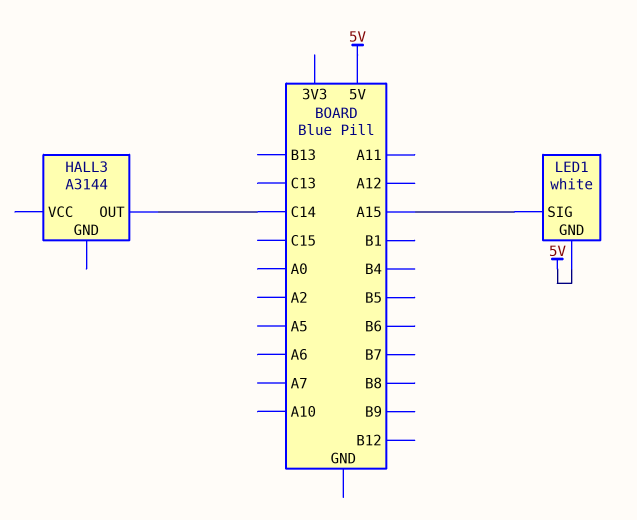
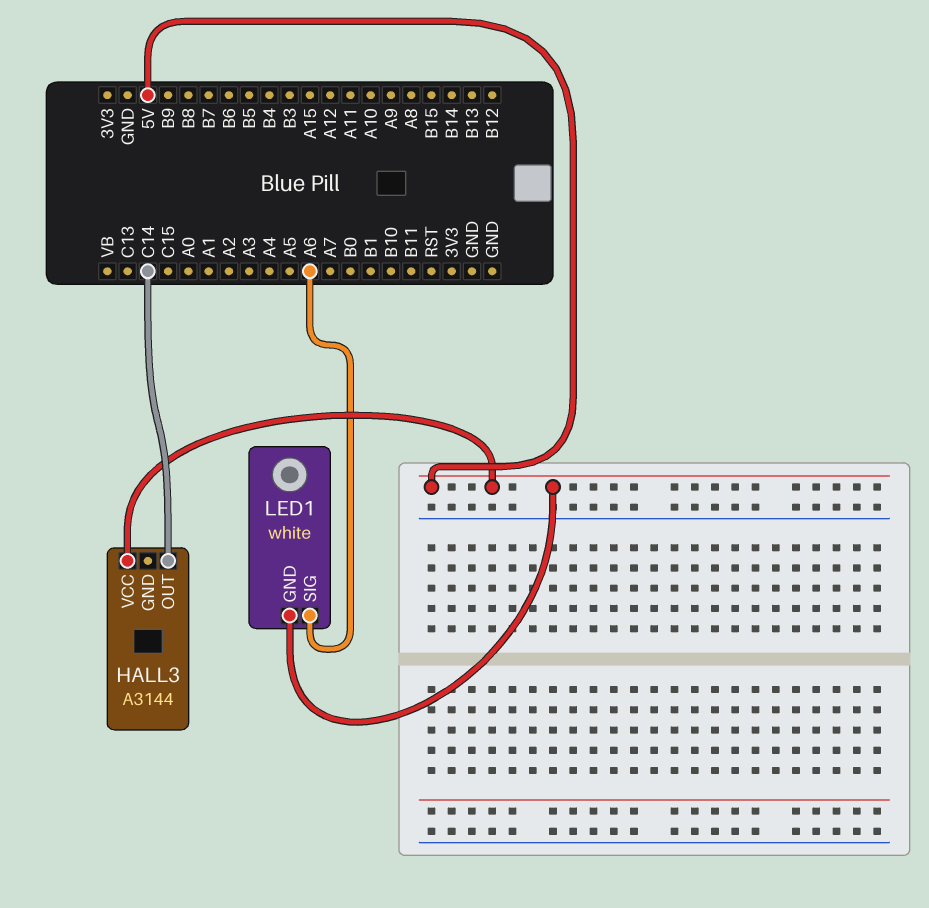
HALL3 pin VCC: none -> 5V
LED1 pin SIG: A15 -> A6

